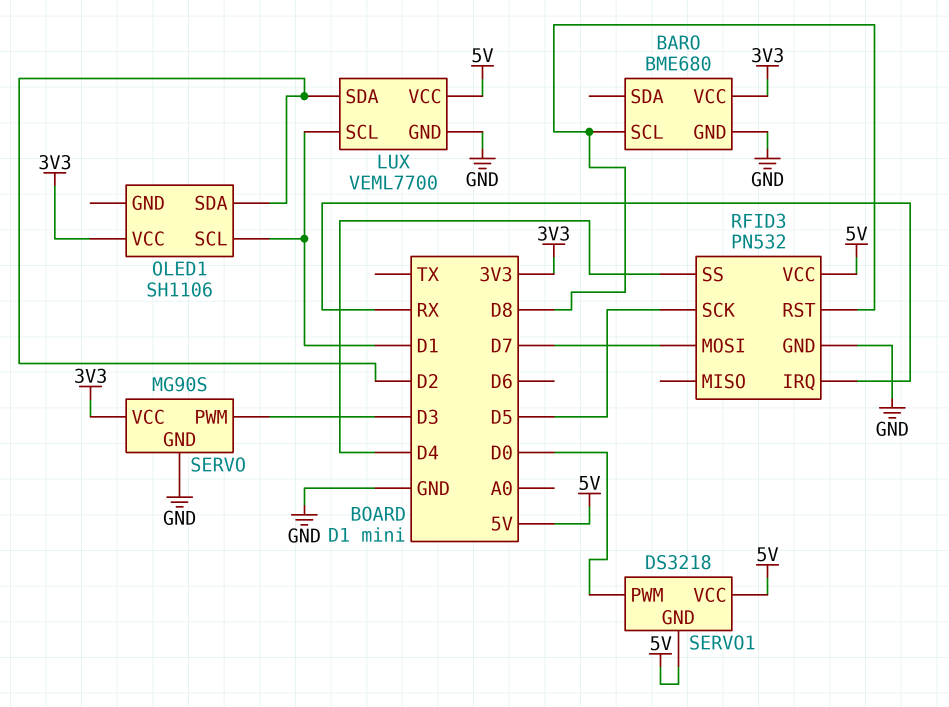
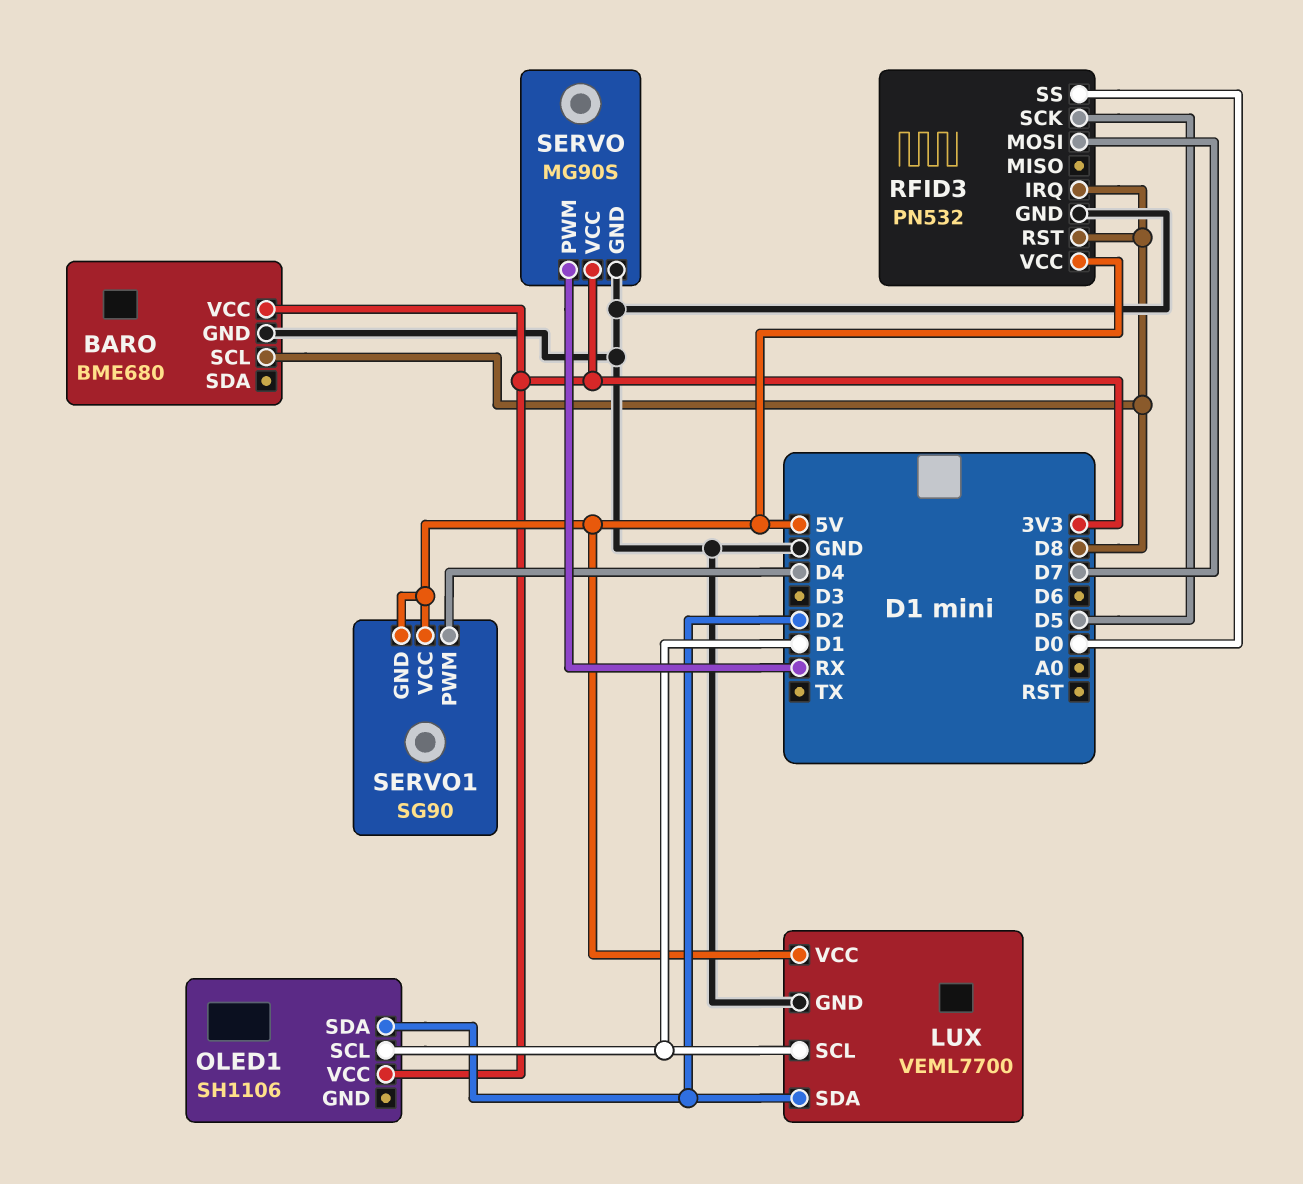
RFID3 pin IRQ: RX -> D8
RFID3 pin SS: D4 -> D0
SERVO pin PWM: D3 -> RX
SERVO1: DS3218 -> SG90
SERVO1 pin PWM: D0 -> D4

